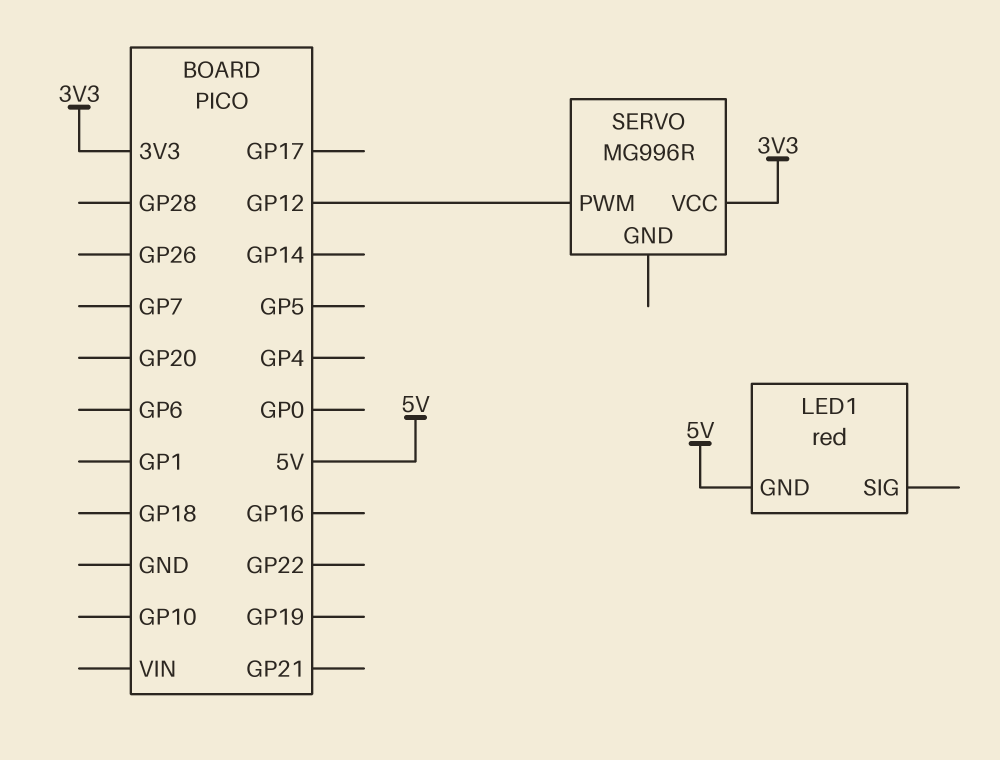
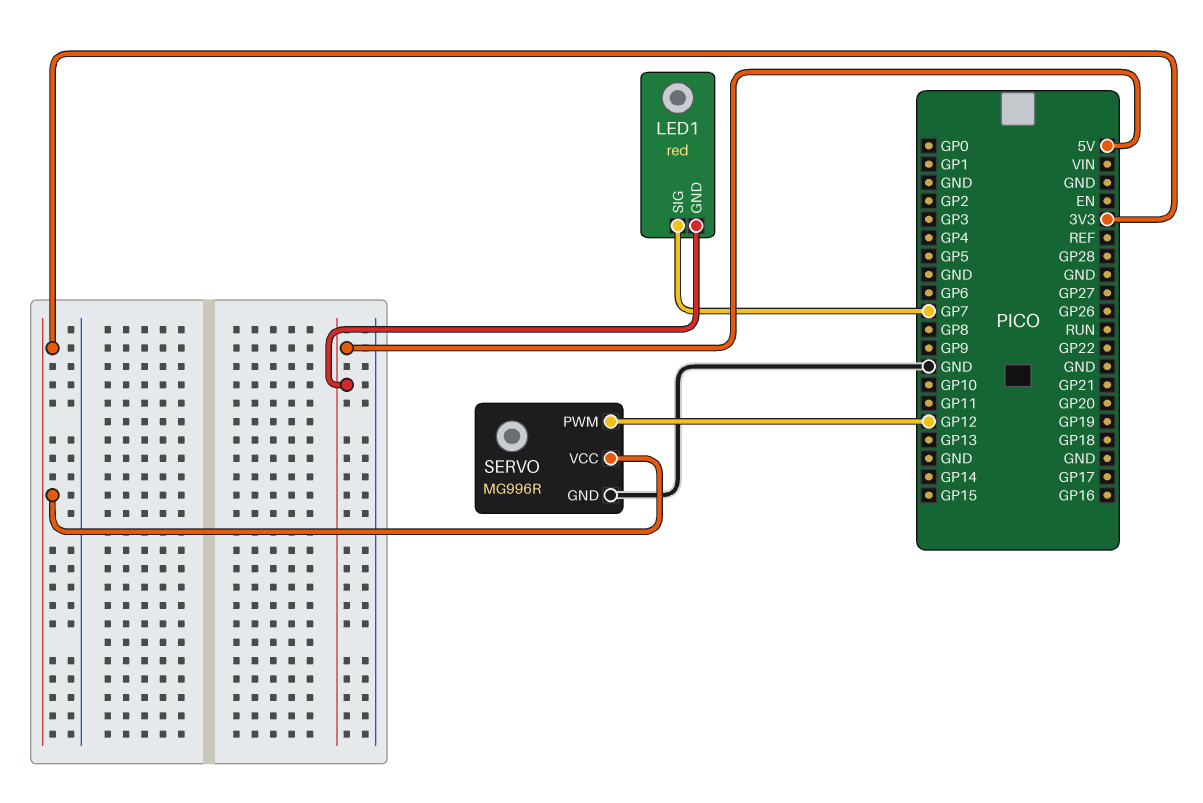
LED1 pin SIG: none -> GP7
SERVO pin GND: none -> GND

